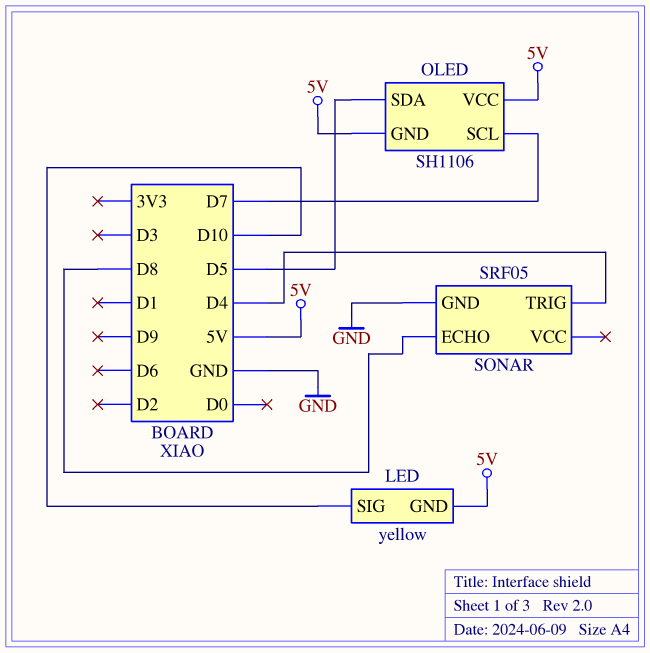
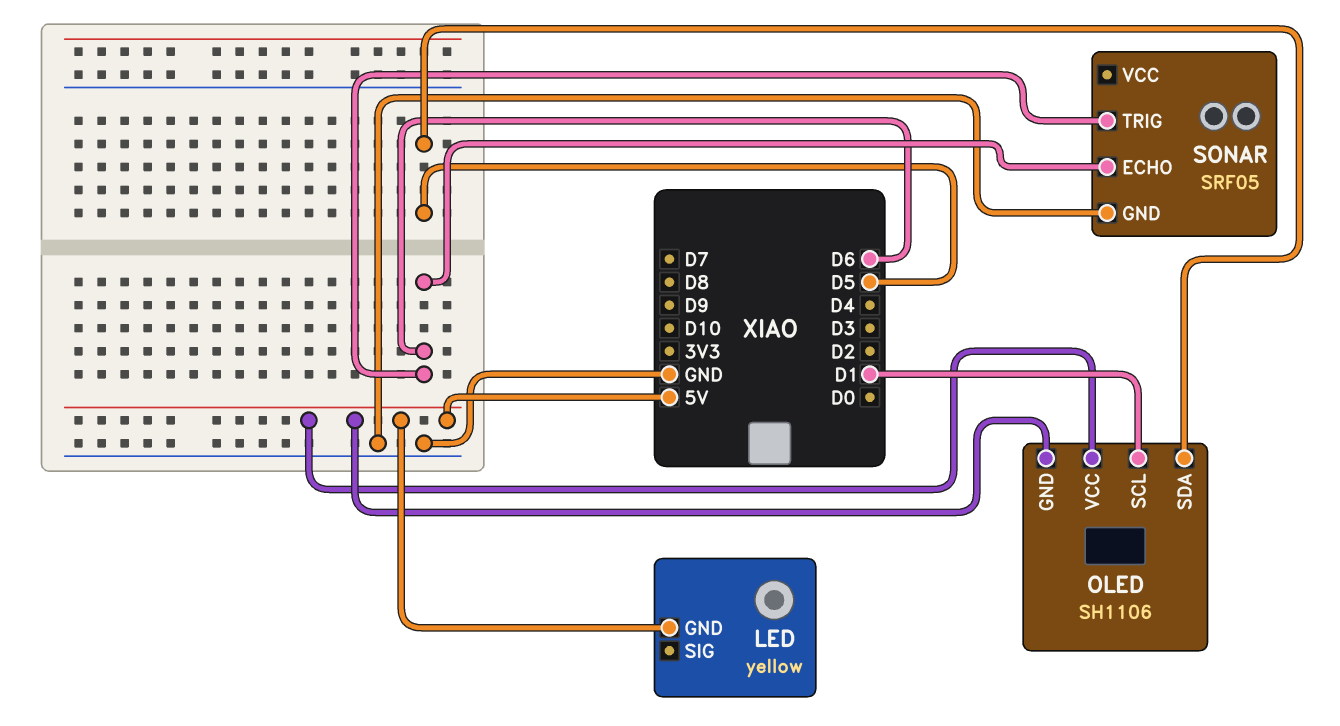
LED pin SIG: D10 -> none
OLED pin SCL: D7 -> D1
SONAR pin ECHO: D8 -> D6
SONAR pin TRIG: D4 -> D6

